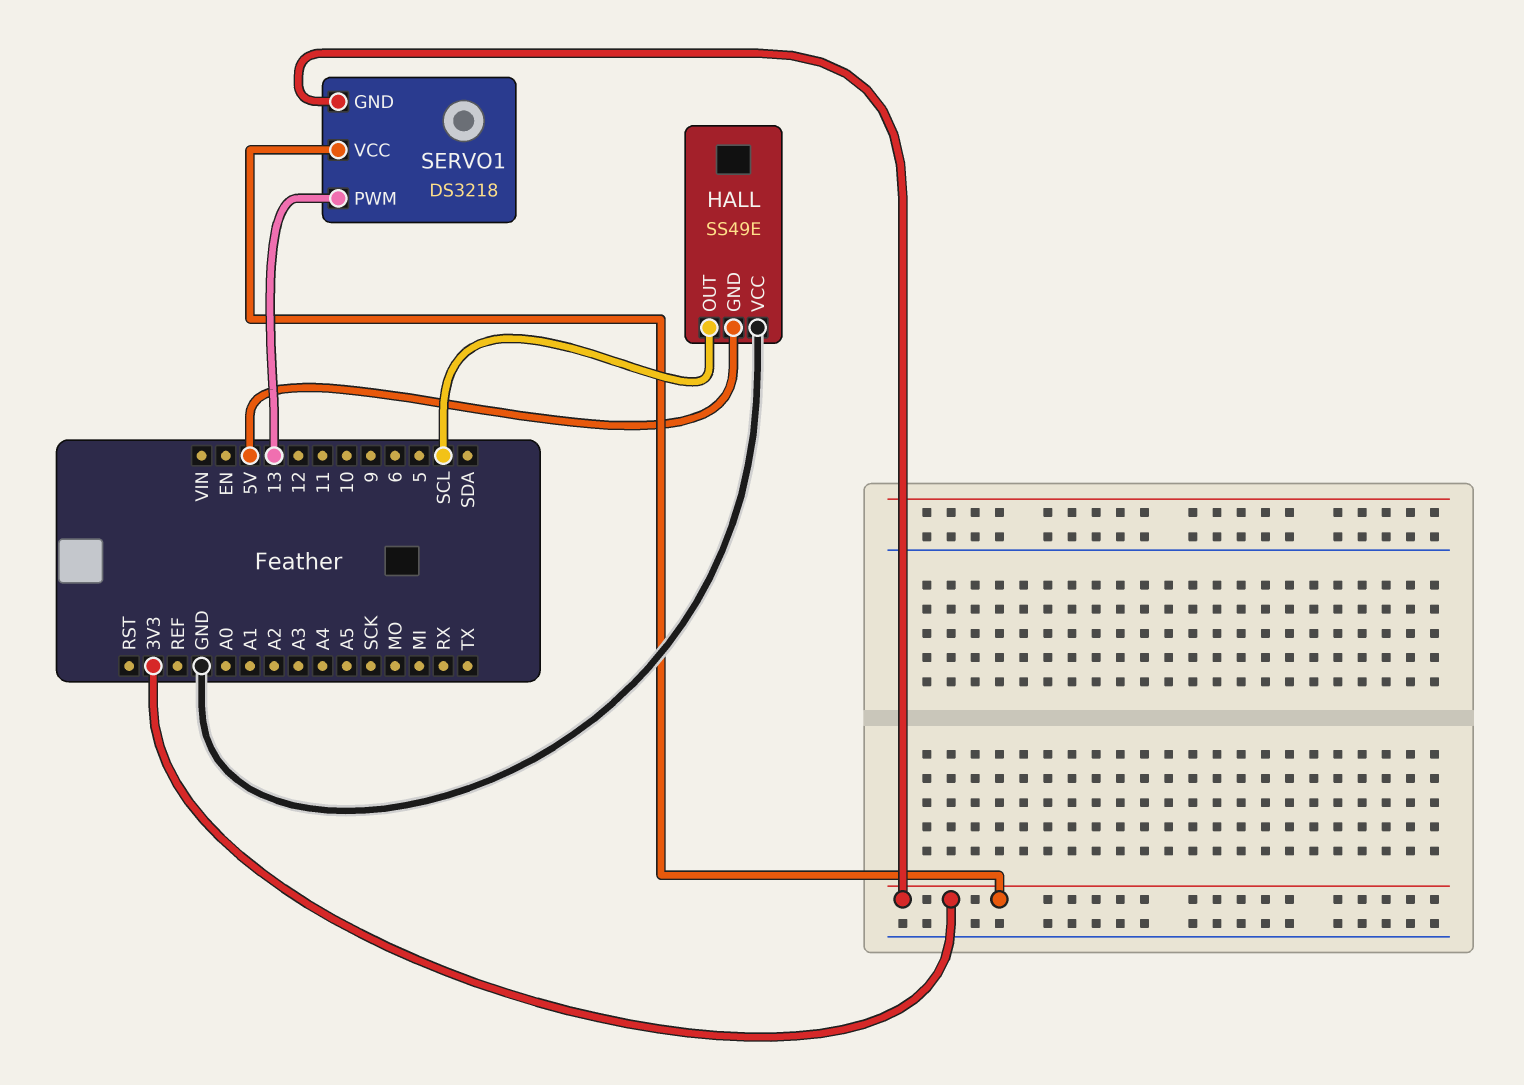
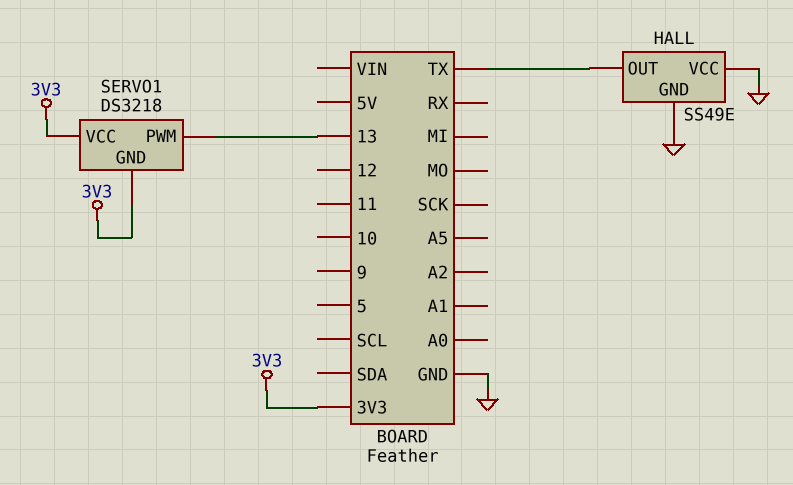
HALL pin GND: 5V -> GND
HALL pin OUT: SCL -> TX

